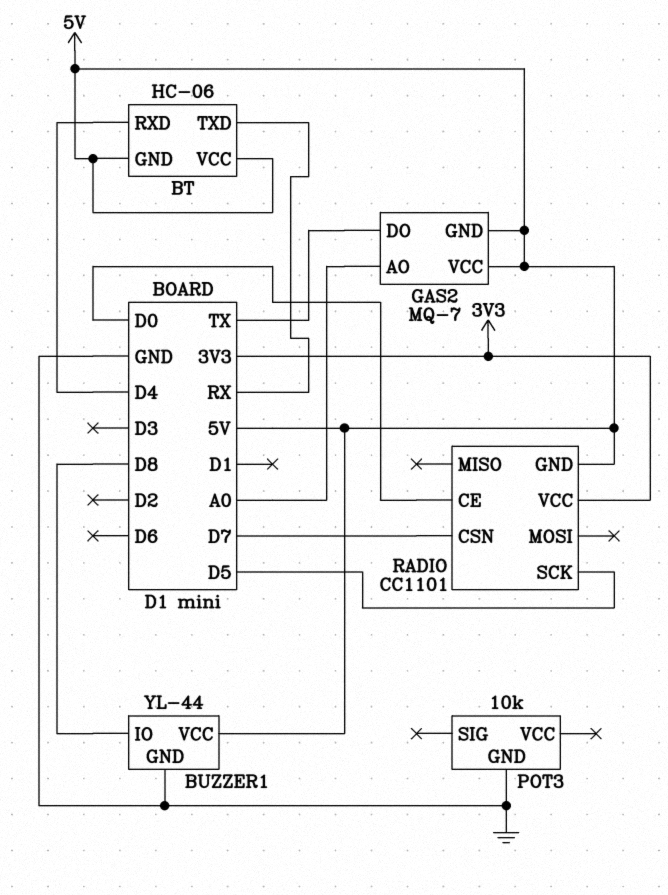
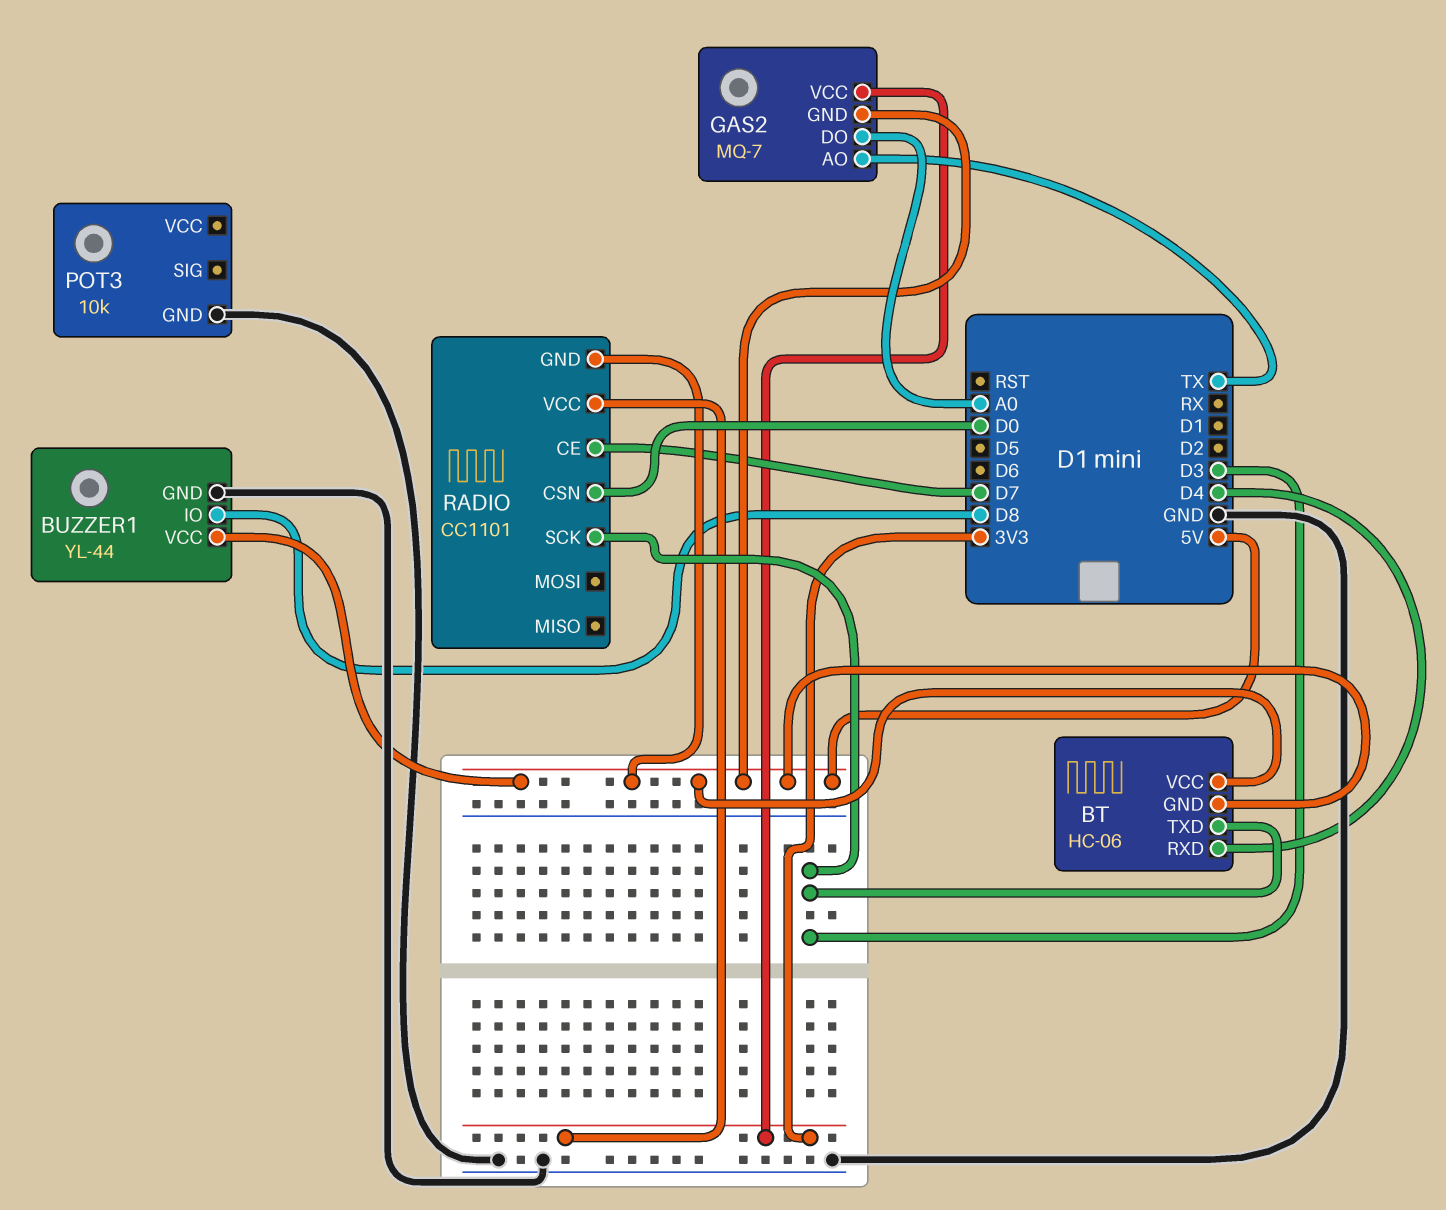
BT pin TXD: RX -> D3
GAS2 pin AO: A0 -> TX
GAS2 pin DO: TX -> A0
GAS2 pin VCC: 5V -> 3V3
RADIO pin CE: D0 -> D7
RADIO pin CSN: D7 -> D0
RADIO pin SCK: D5 -> D3

